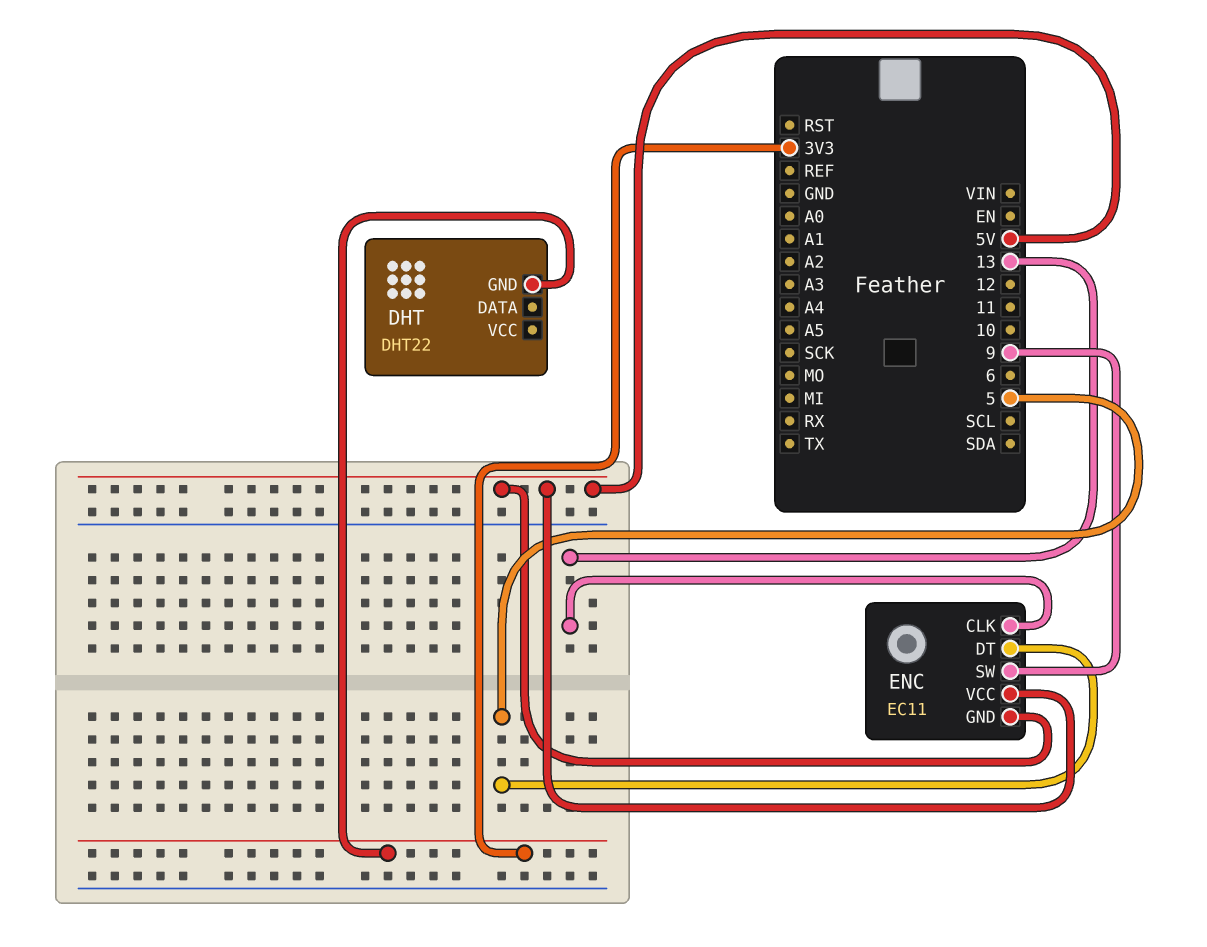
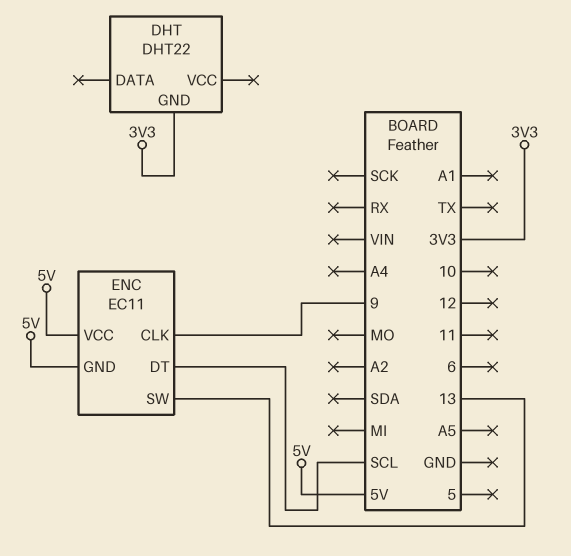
ENC pin CLK: 13 -> 9
ENC pin DT: 5 -> SCL
ENC pin SW: 9 -> 13

